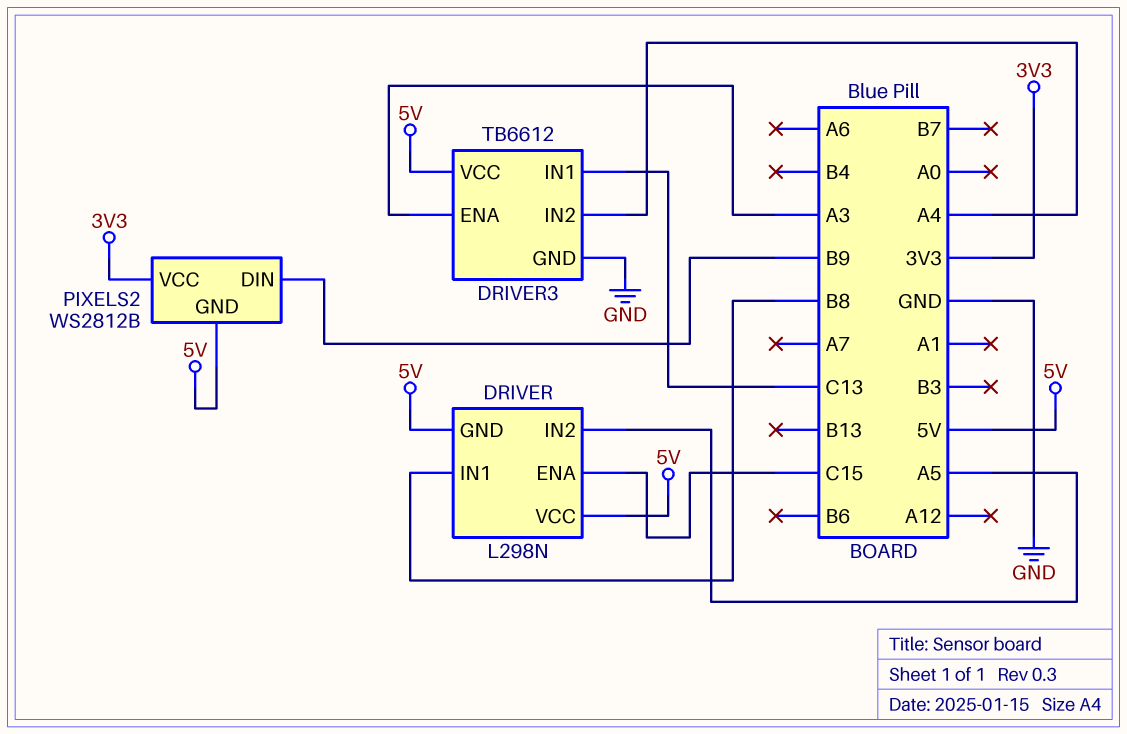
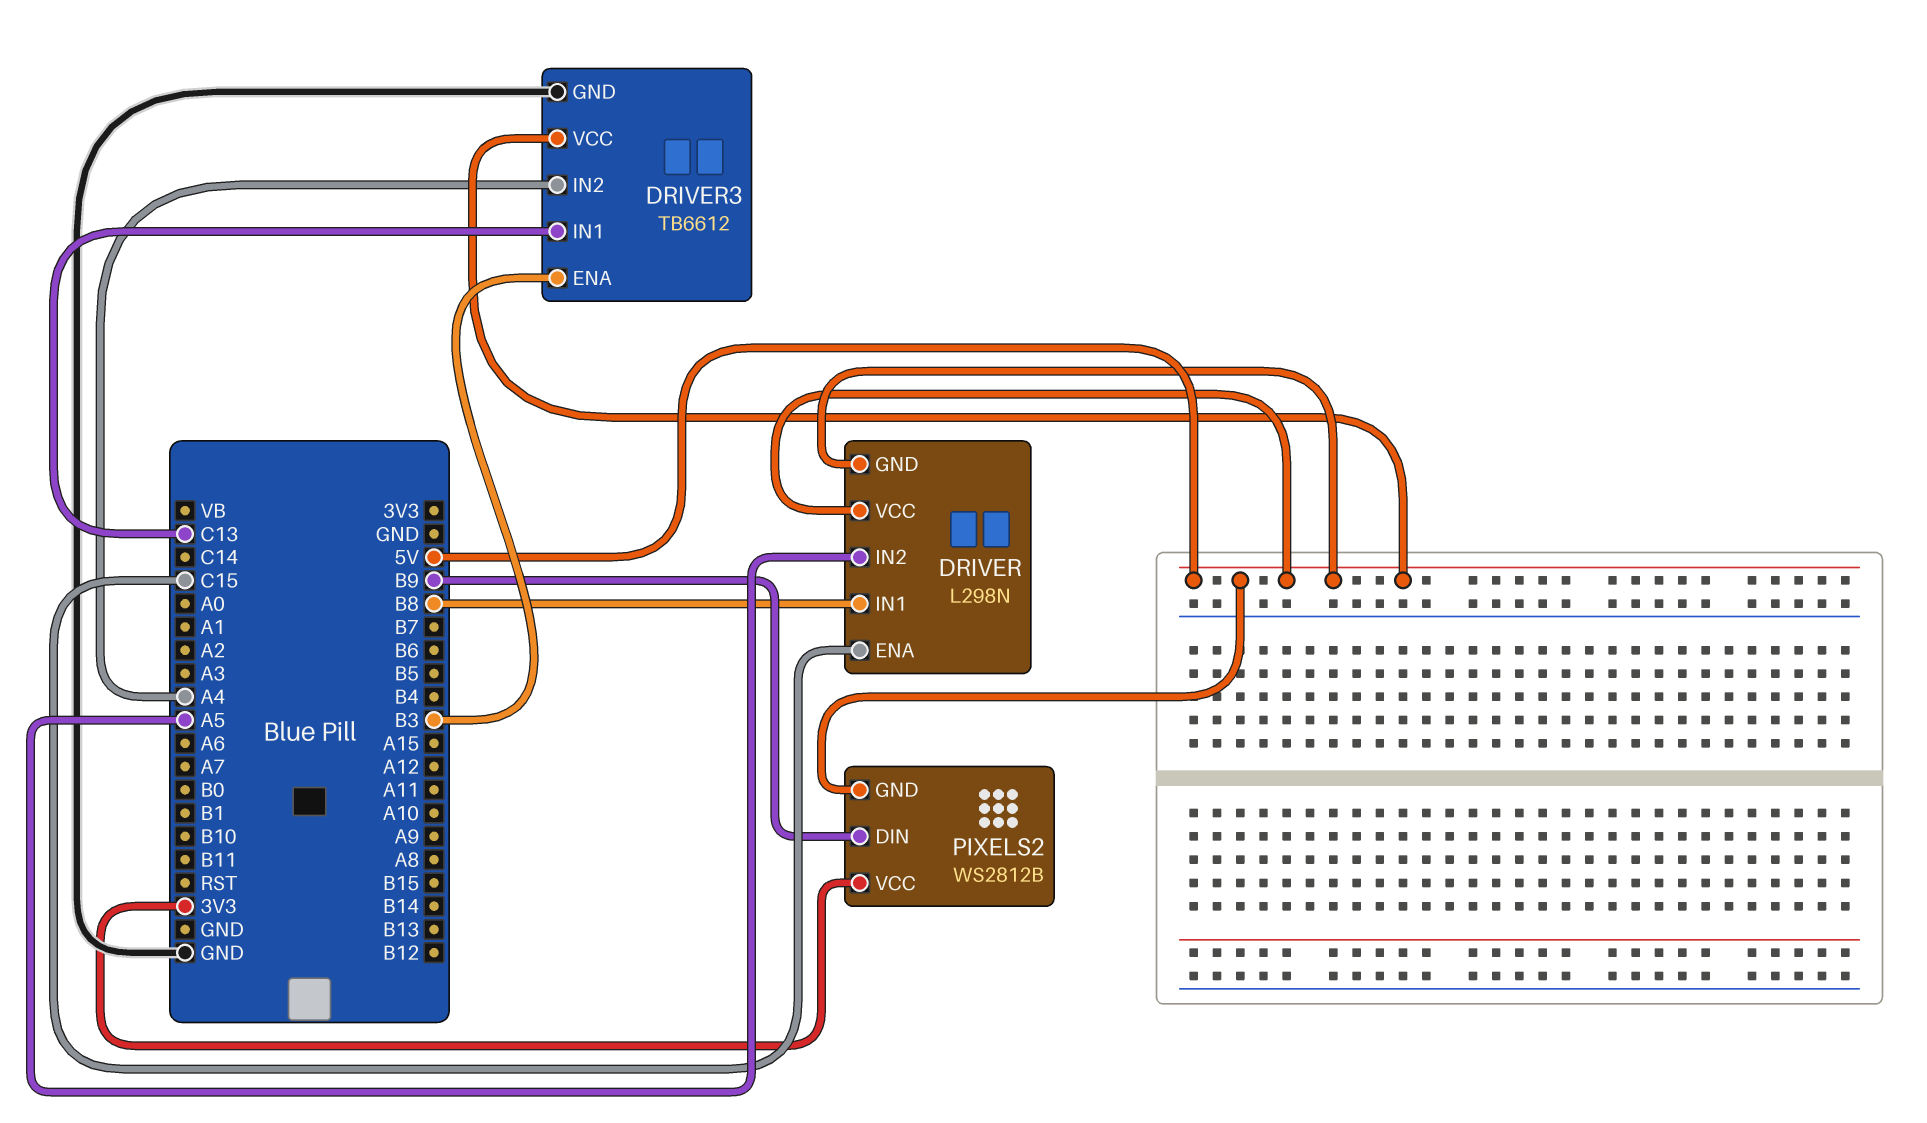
DRIVER3 pin ENA: A3 -> B3

